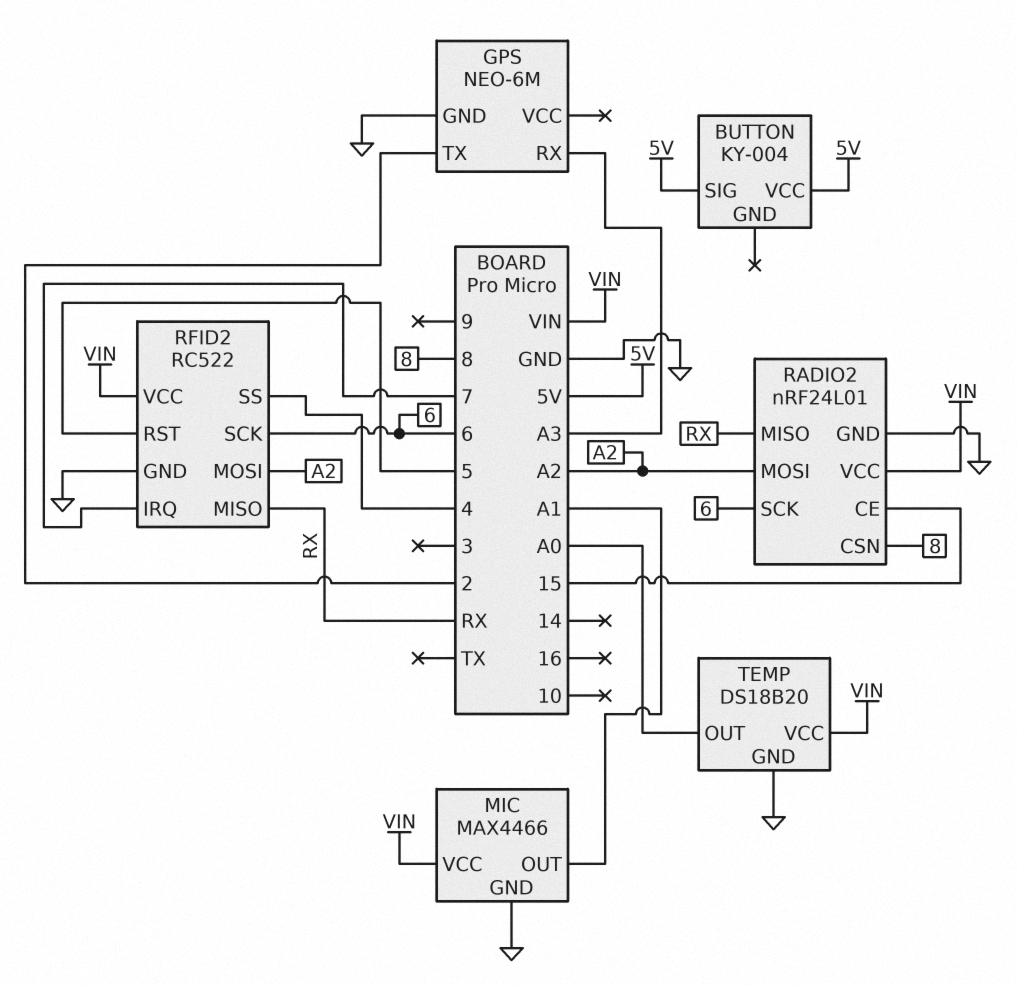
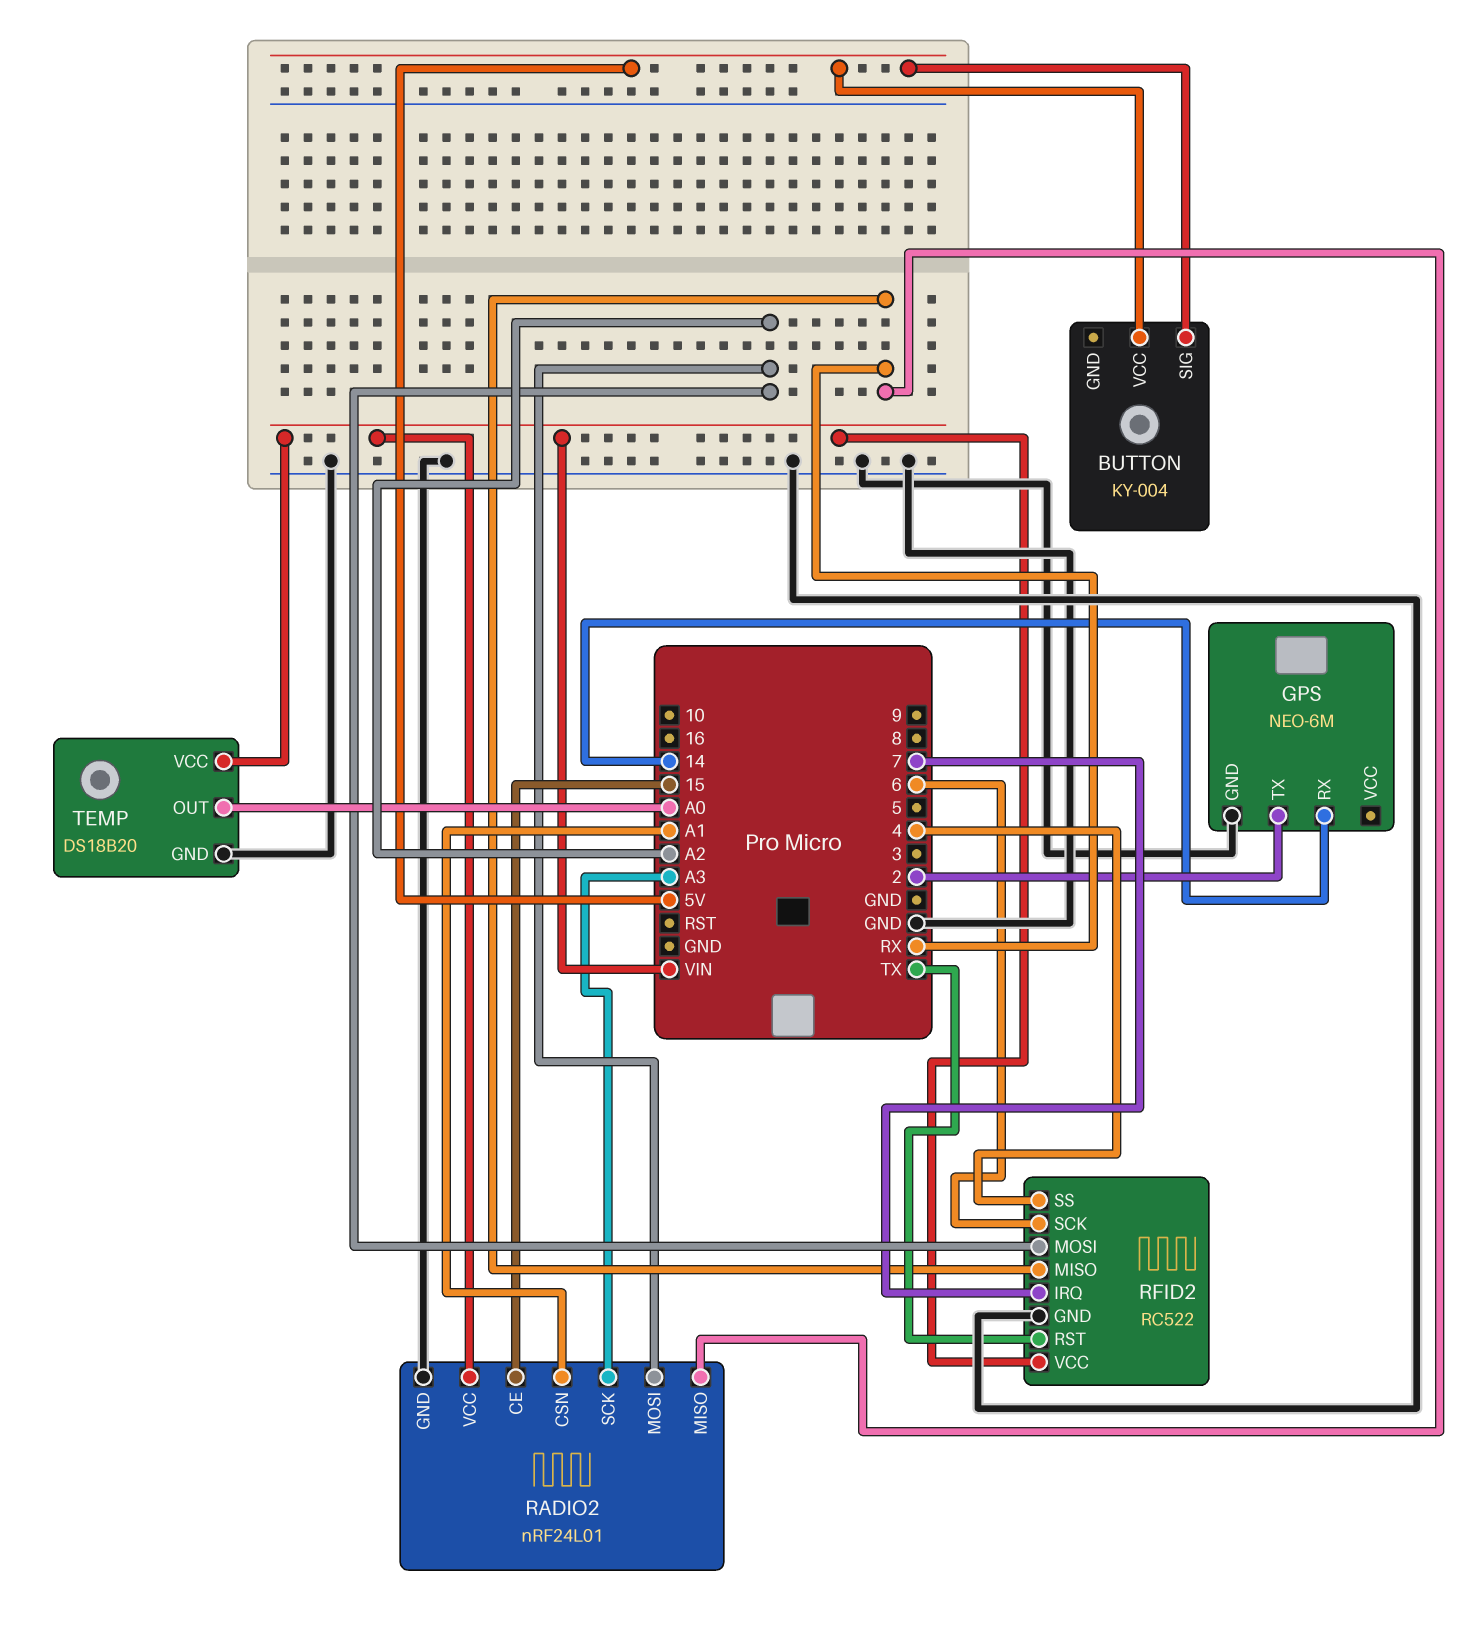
GPS pin RX: A3 -> 14
MIC: MAX4466 -> none
MIC pin GND: GND -> none
MIC pin OUT: A1 -> none
MIC pin VCC: VIN -> none
RADIO2 pin CSN: 8 -> A1
RADIO2 pin SCK: 6 -> A3
RFID2 pin RST: 5 -> TX

